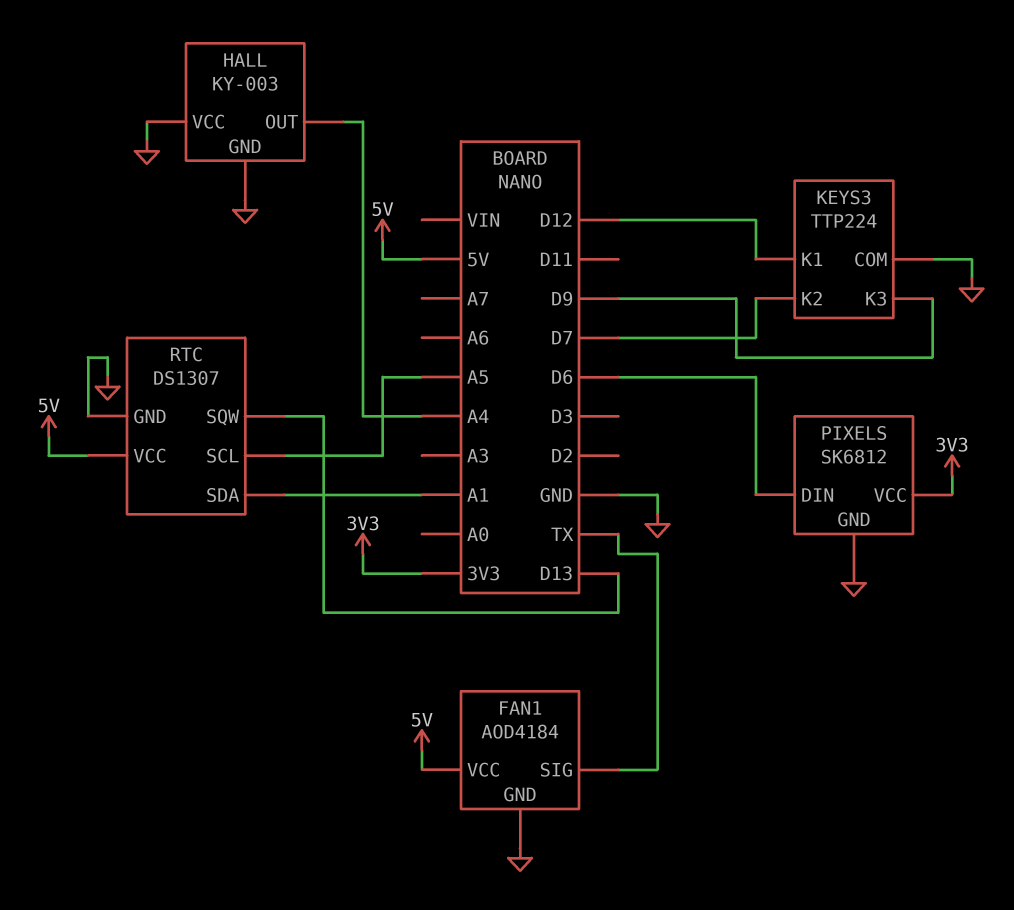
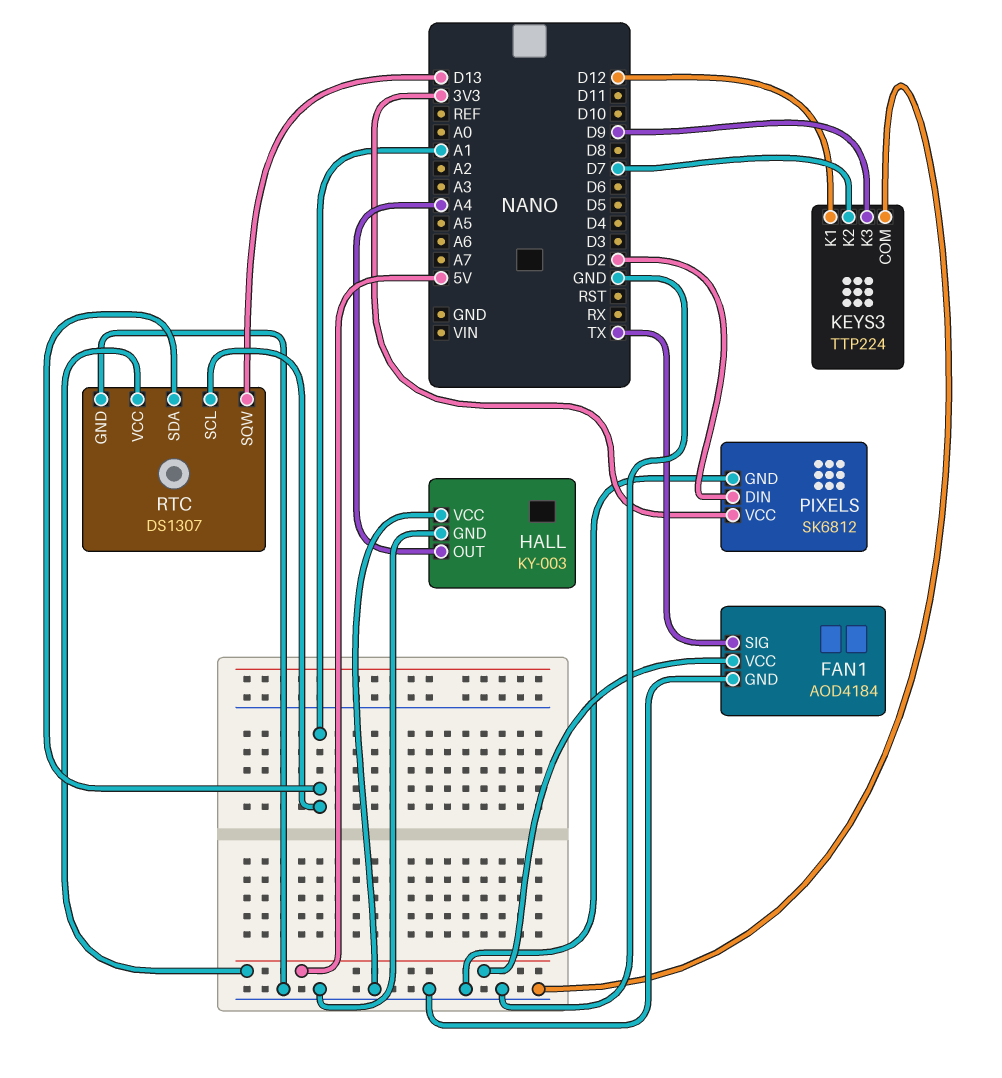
PIXELS pin DIN: D6 -> D2
RTC pin SCL: A5 -> A1

